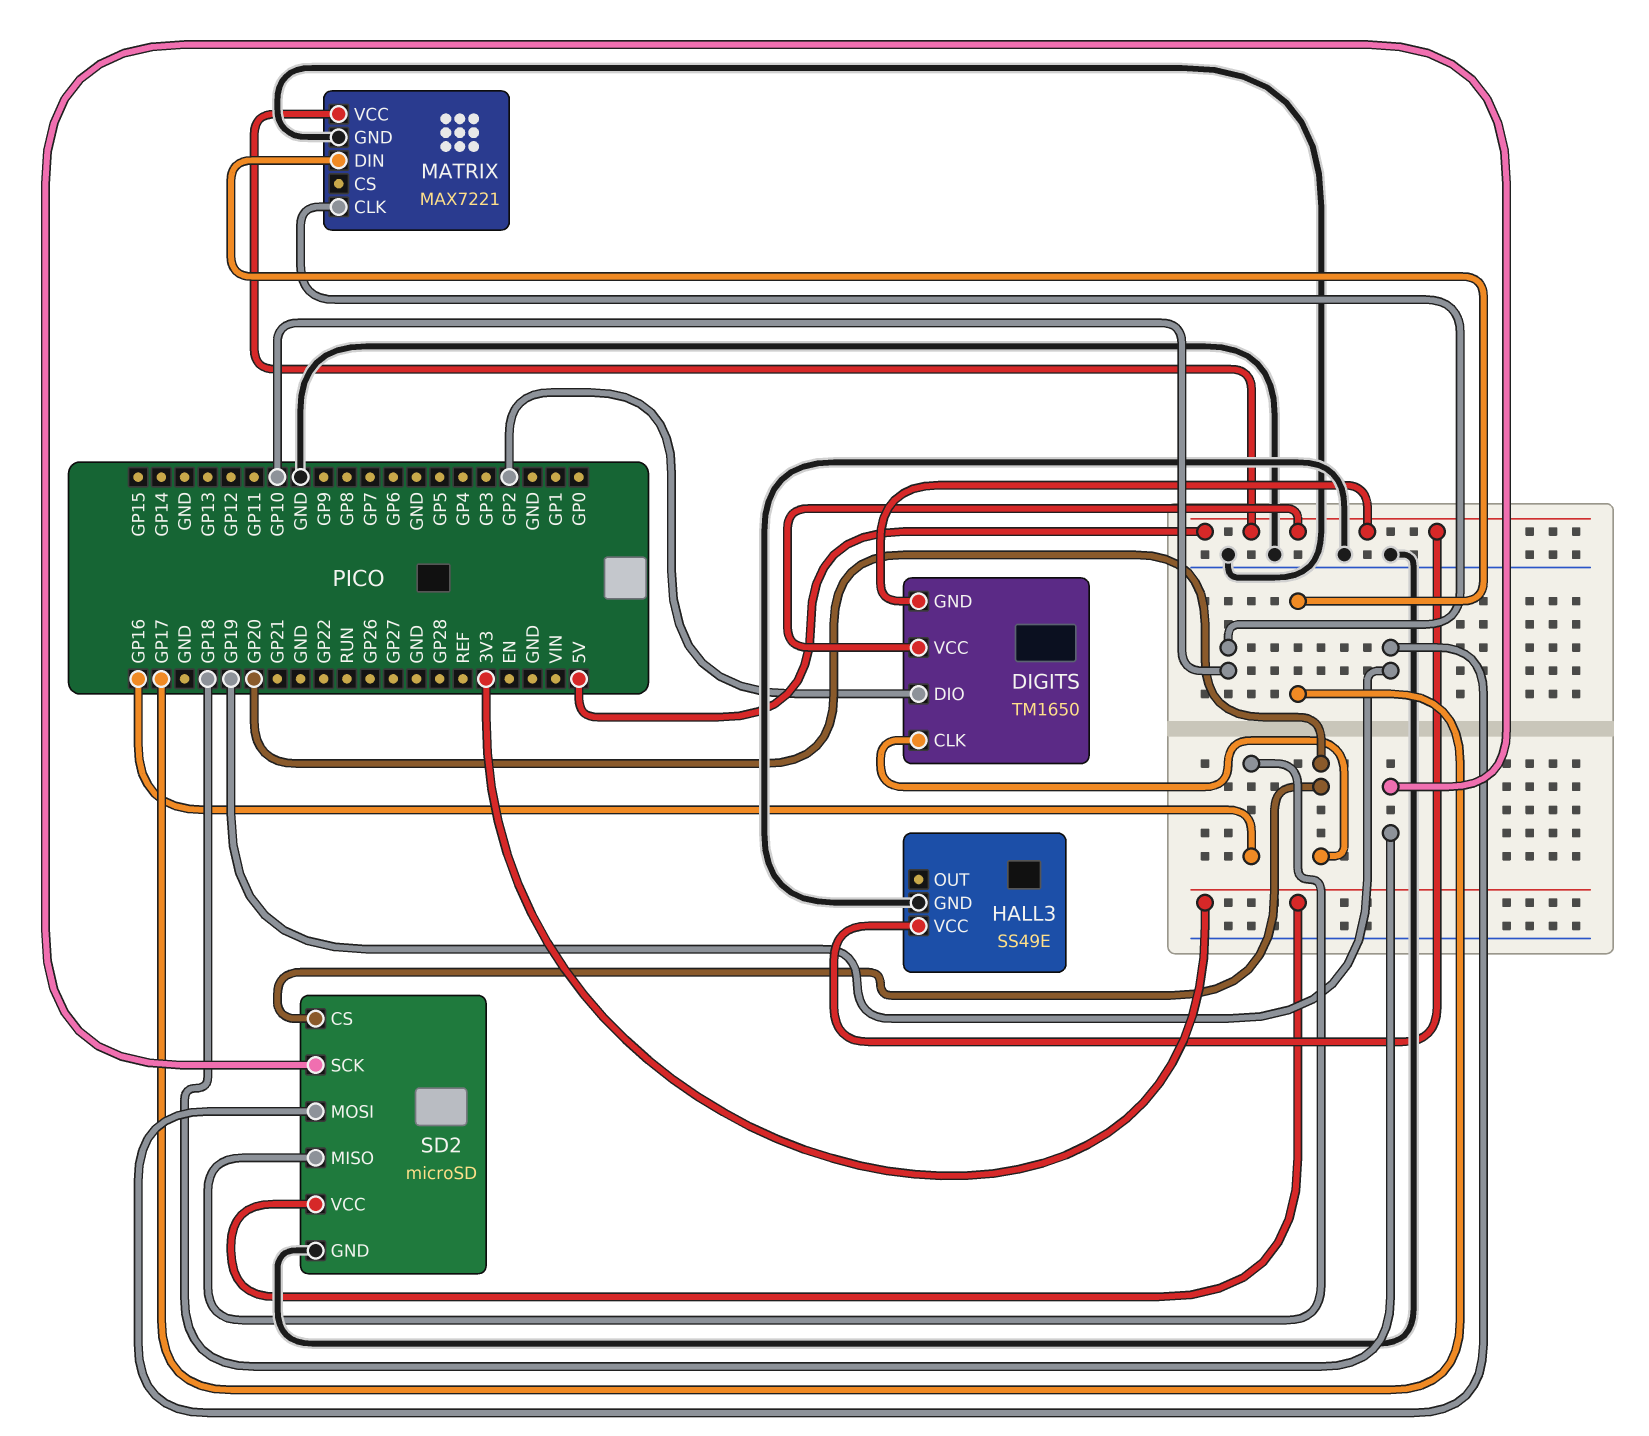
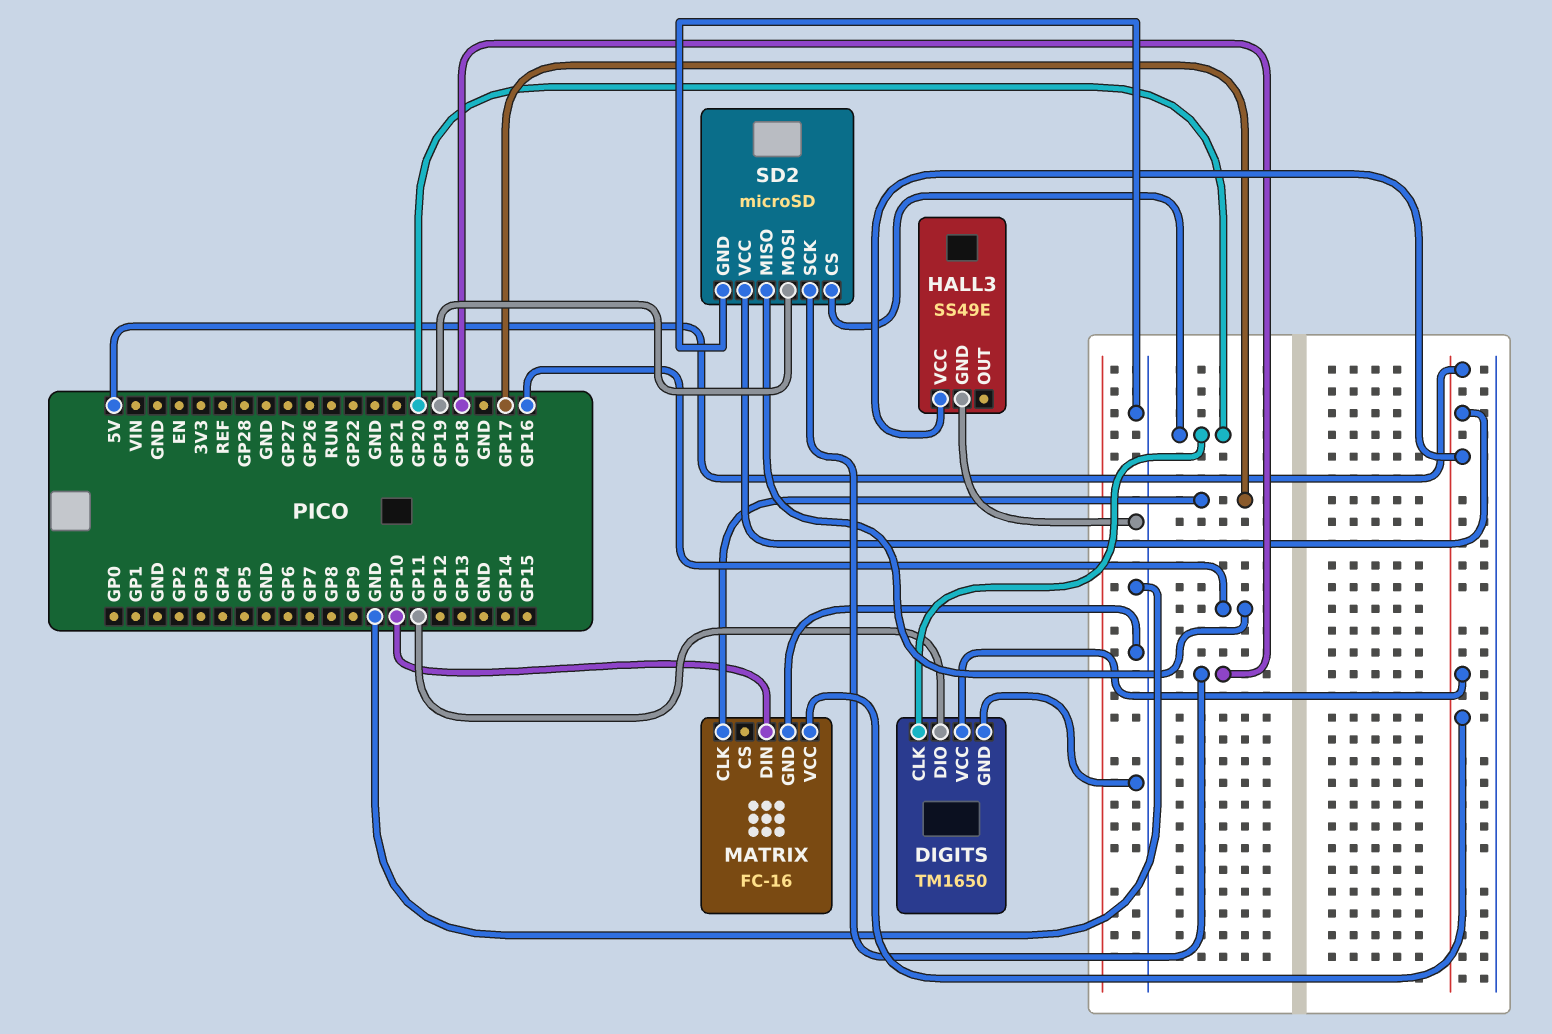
DIGITS pin DIO: GP2 -> GP11
DIGITS pin GND: 5V -> GND
MATRIX: MAX7221 -> FC-16
MATRIX pin CLK: GP10 -> GP17
MATRIX pin DIN: GP17 -> GP10
SD2 pin VCC: 3V3 -> 5V

